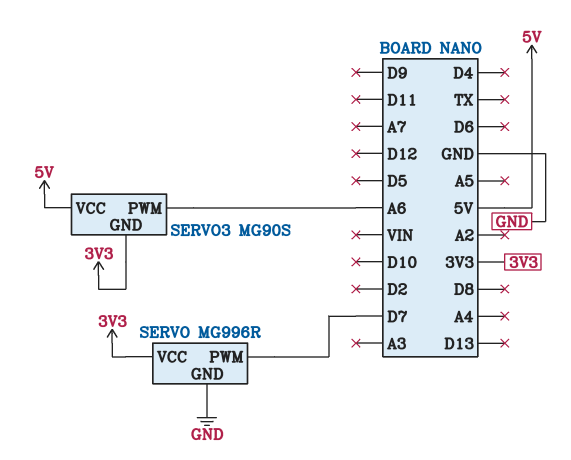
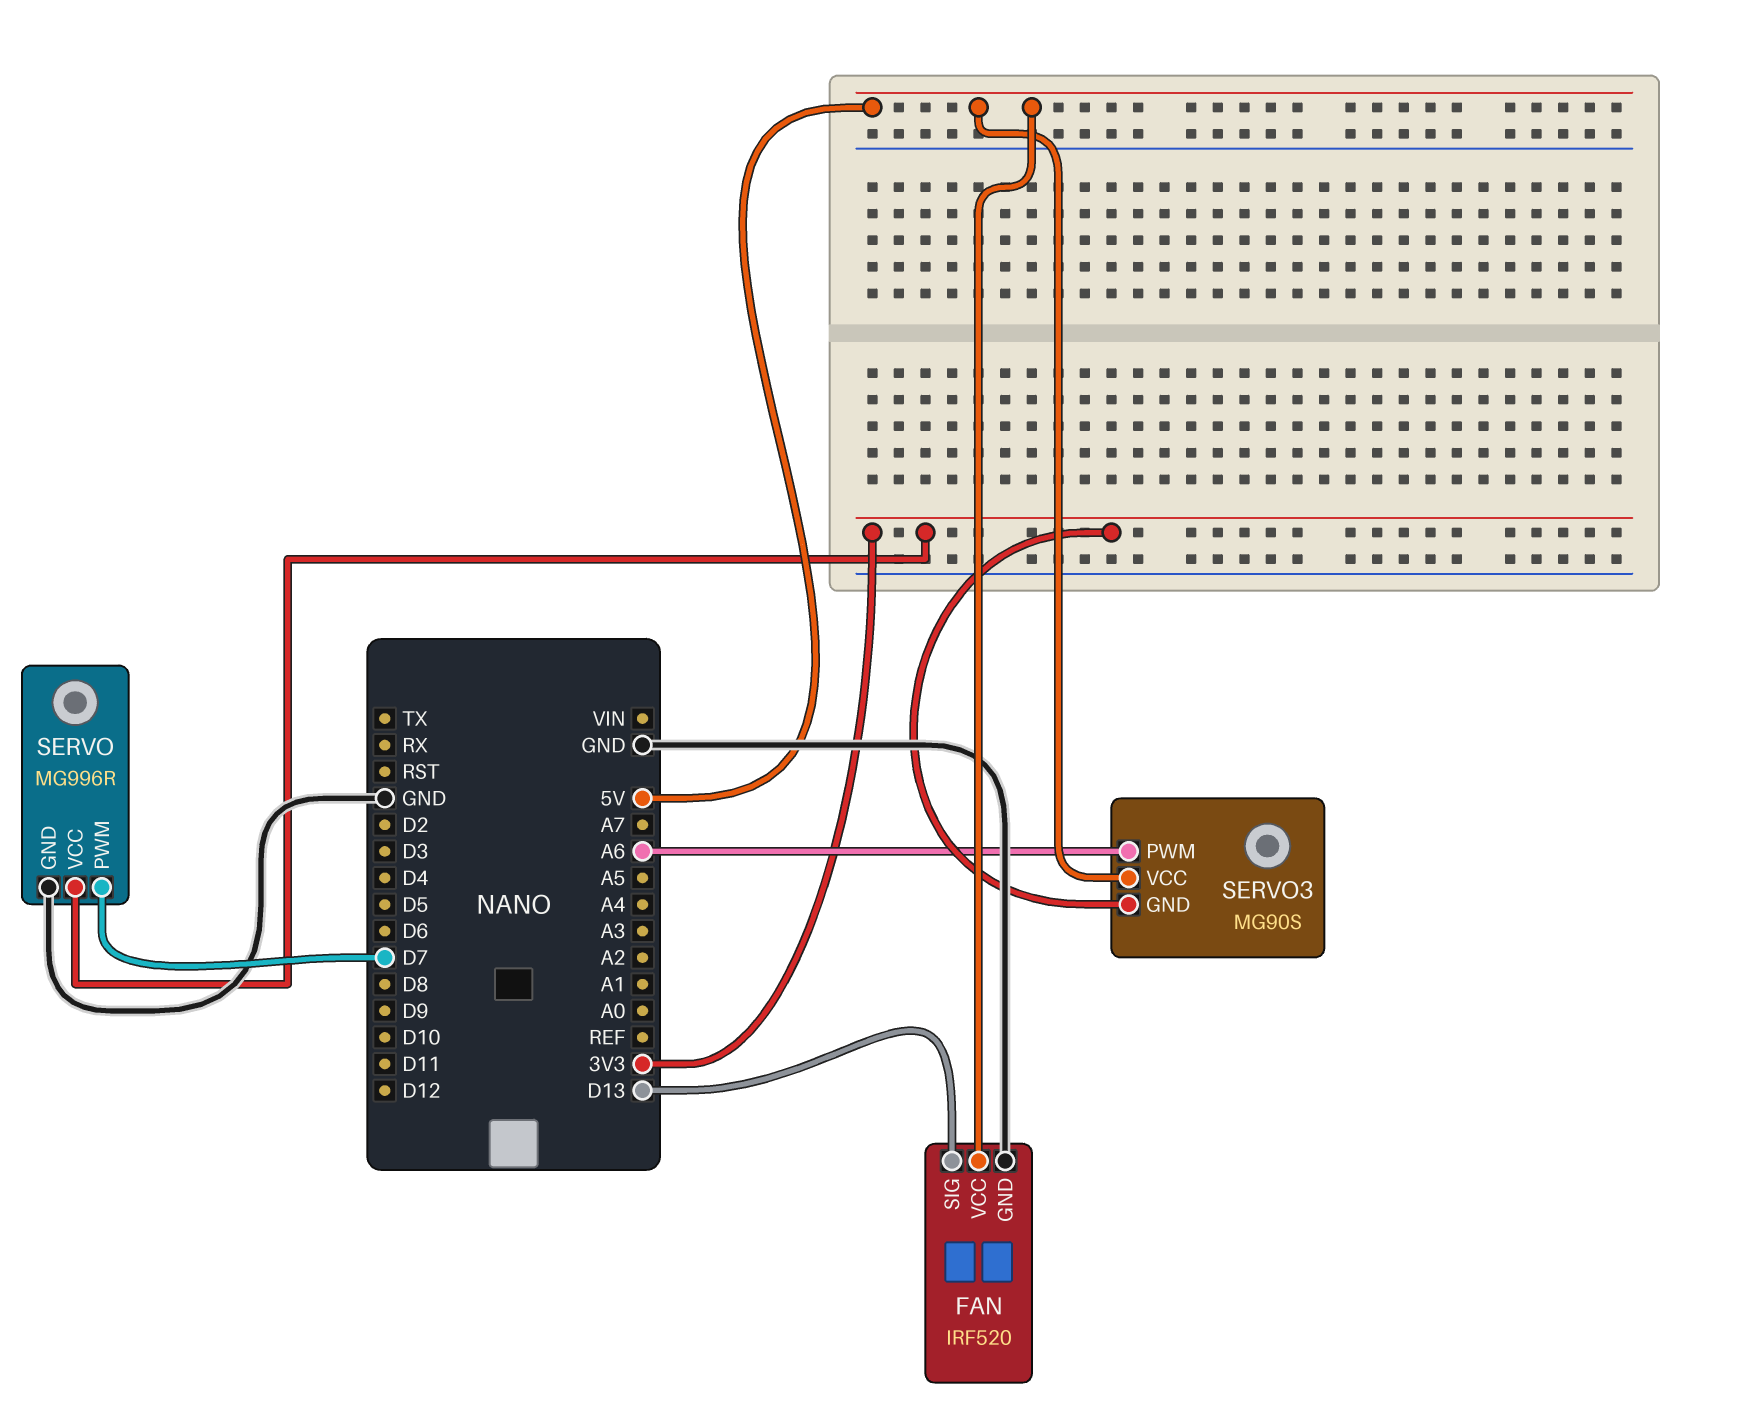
FAN: none -> IRF520
FAN pin GND: none -> GND
FAN pin SIG: none -> D13
FAN pin VCC: none -> 5V

